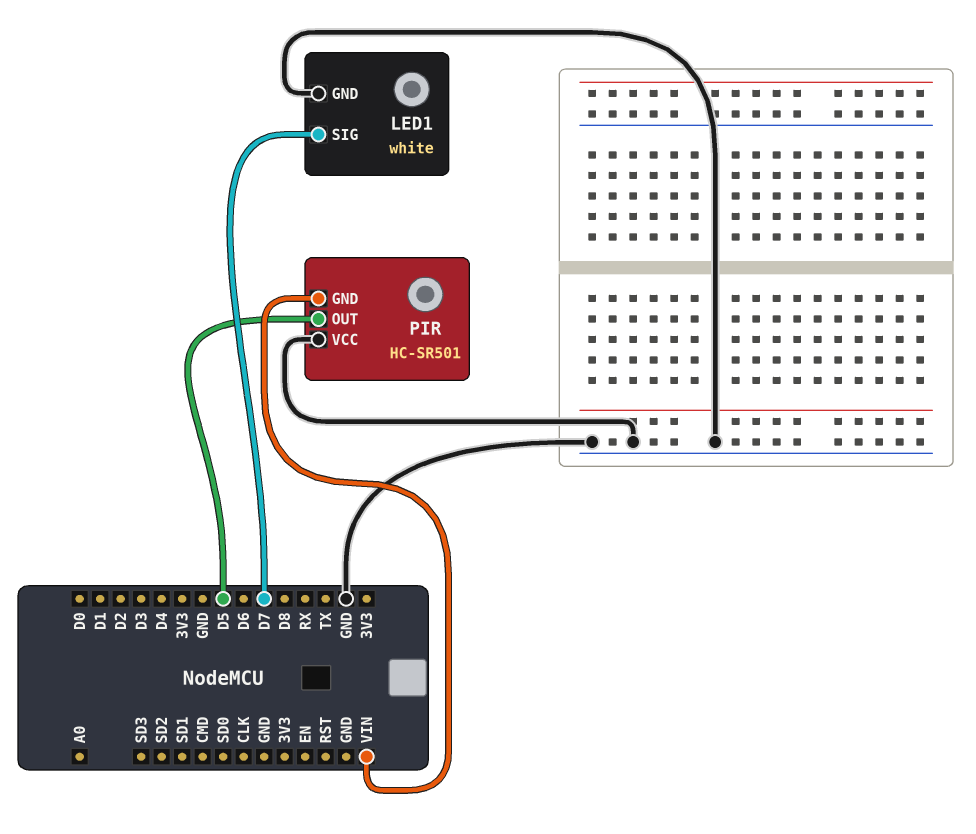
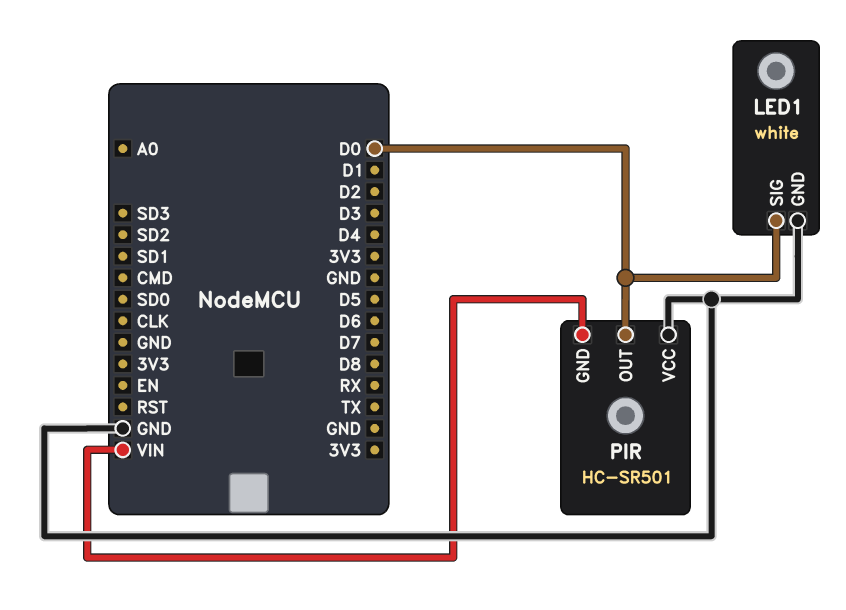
LED1 pin SIG: D7 -> D0
PIR pin OUT: D5 -> D0

